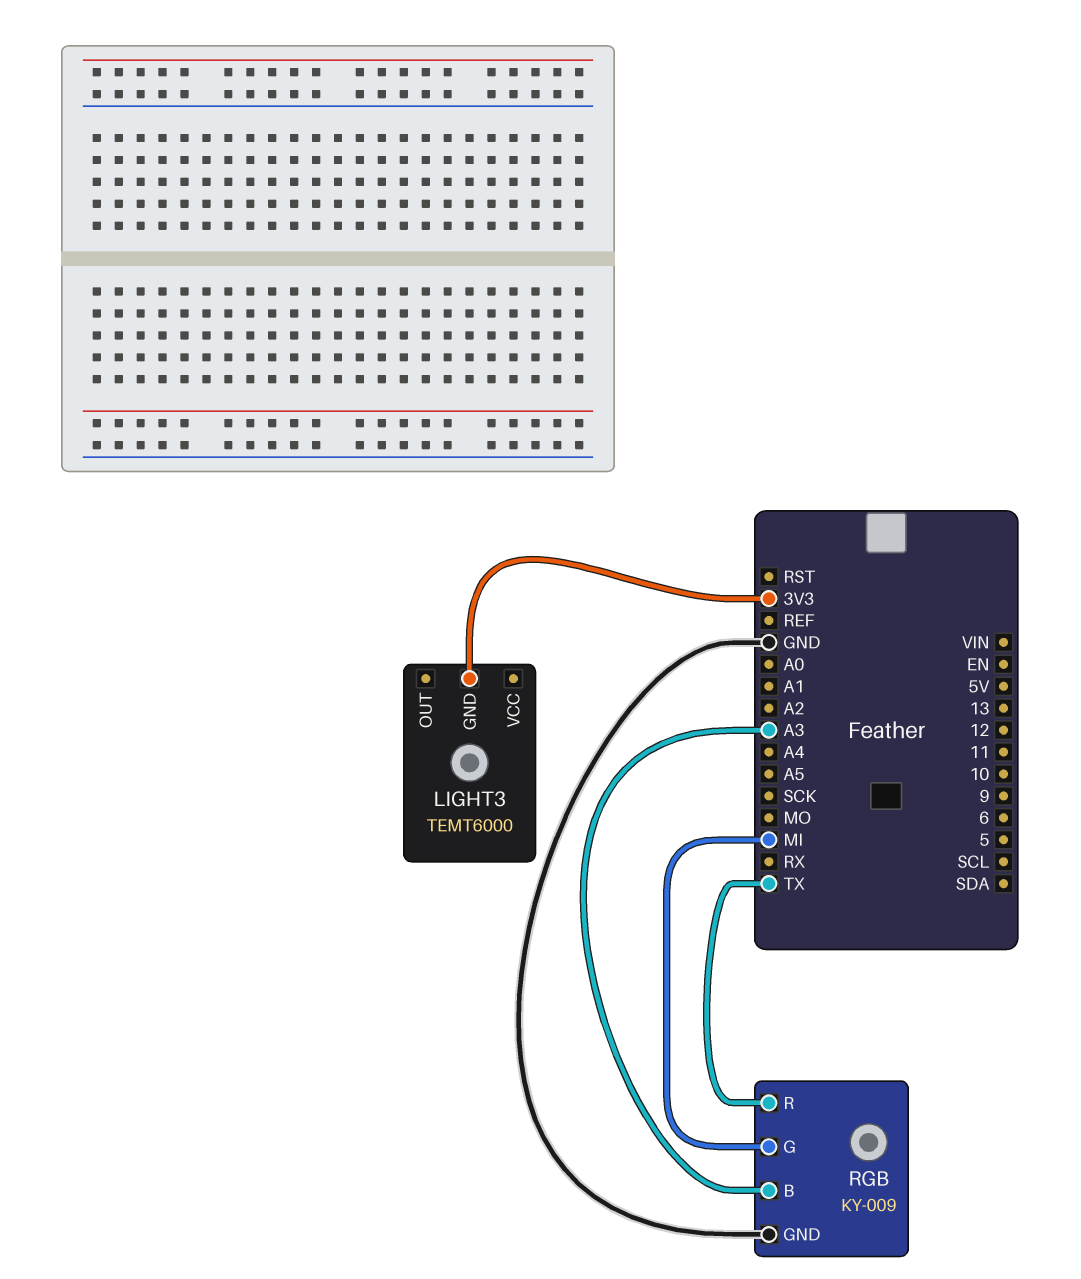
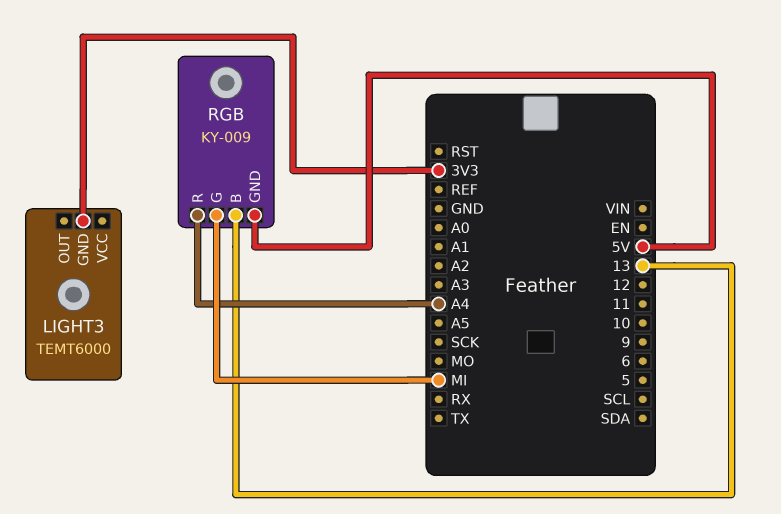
RGB pin B: A3 -> 13
RGB pin GND: GND -> 5V
RGB pin R: TX -> A4

